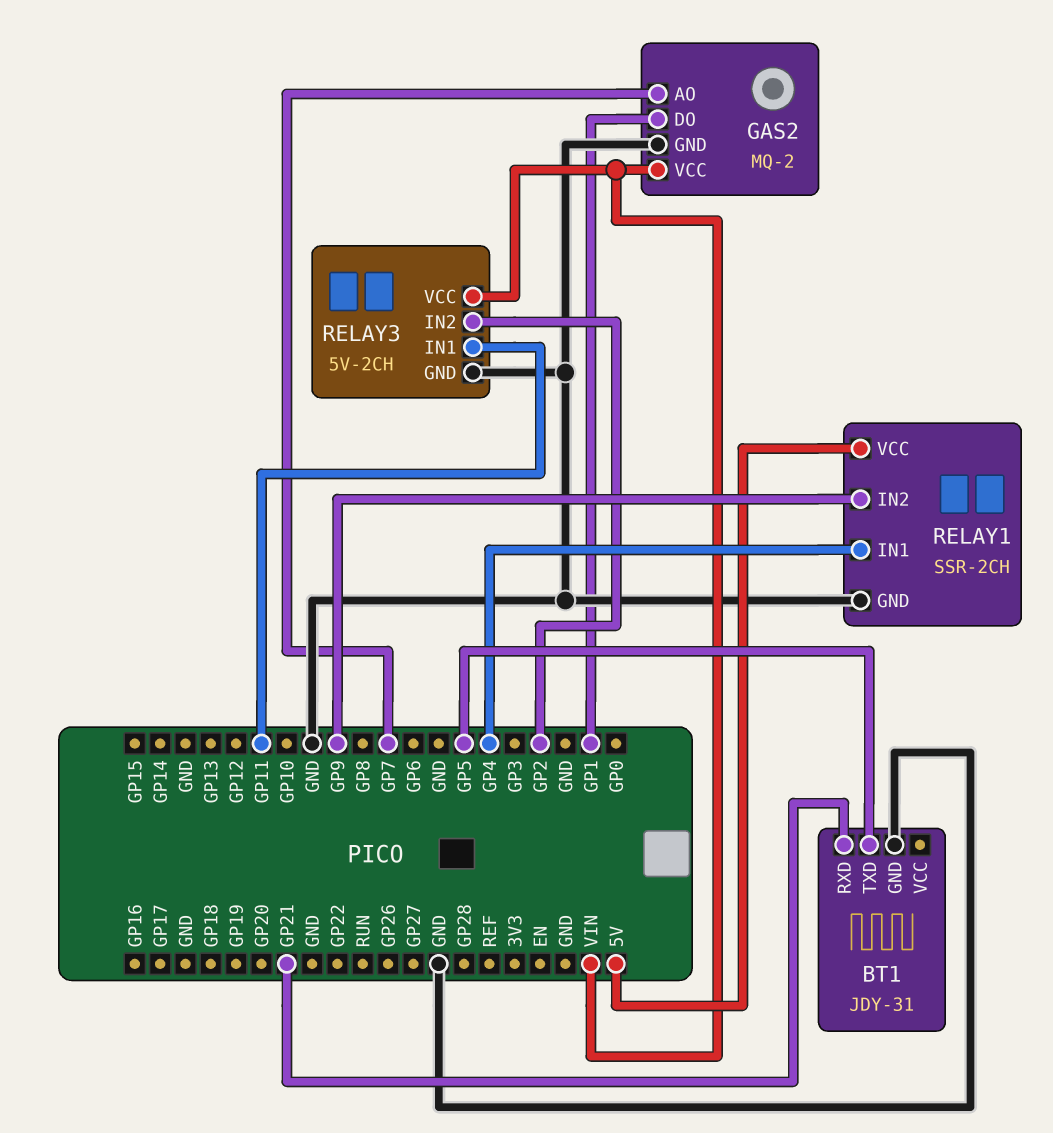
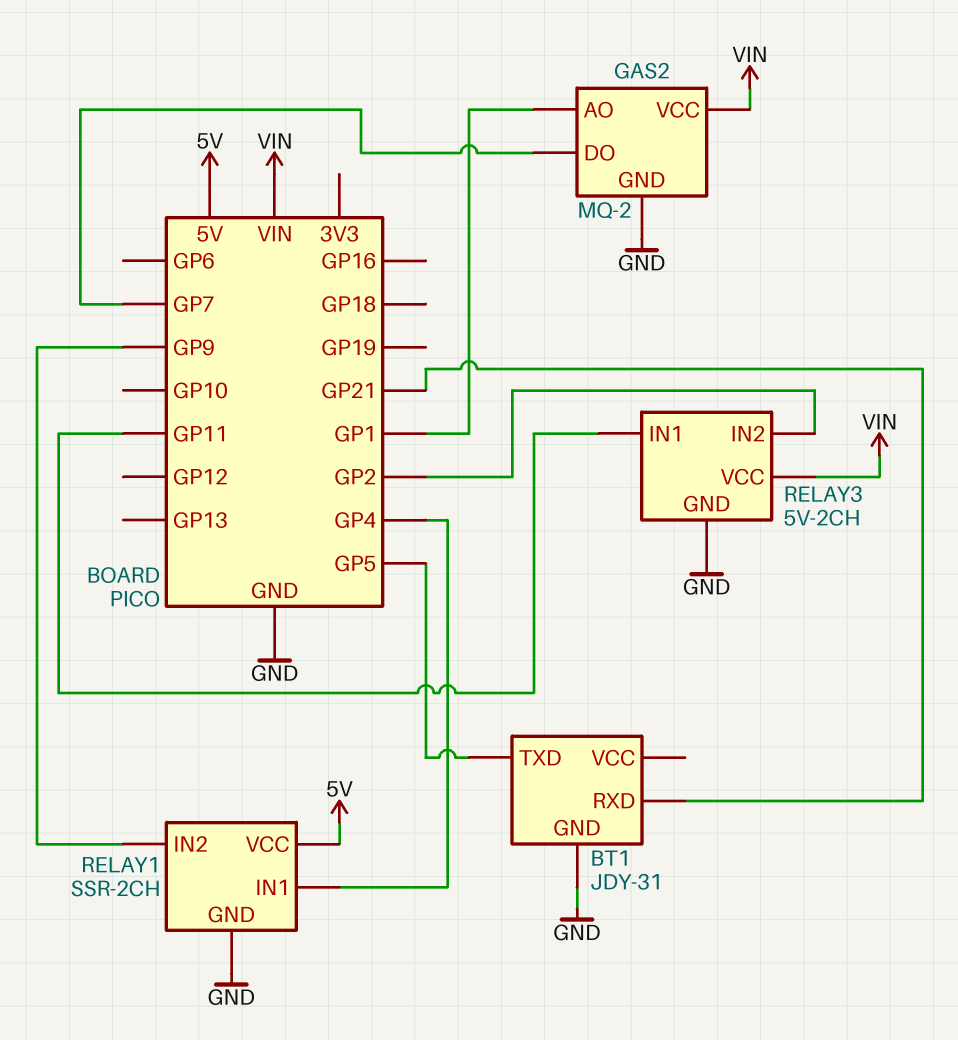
GAS2 pin AO: GP7 -> GP1
GAS2 pin DO: GP1 -> GP7

